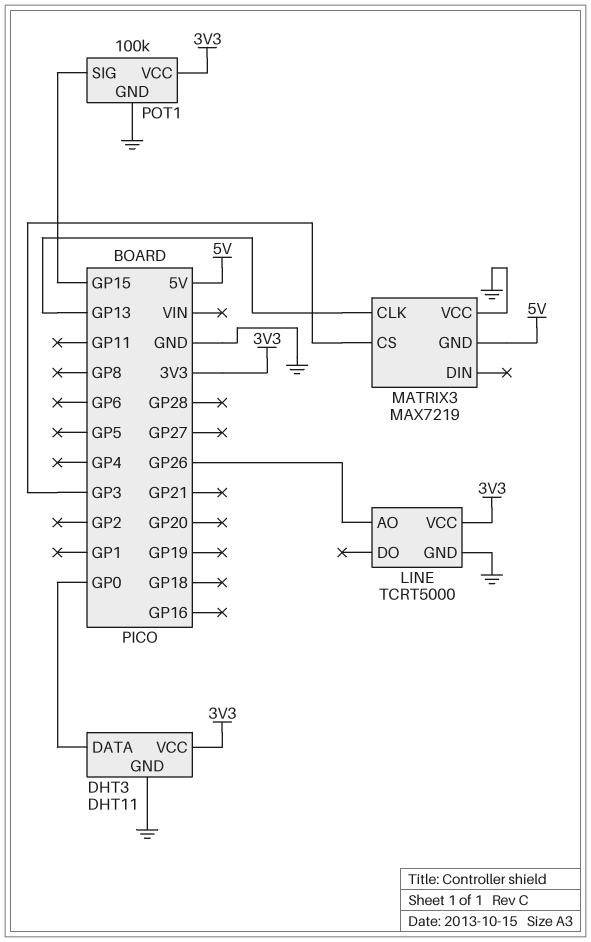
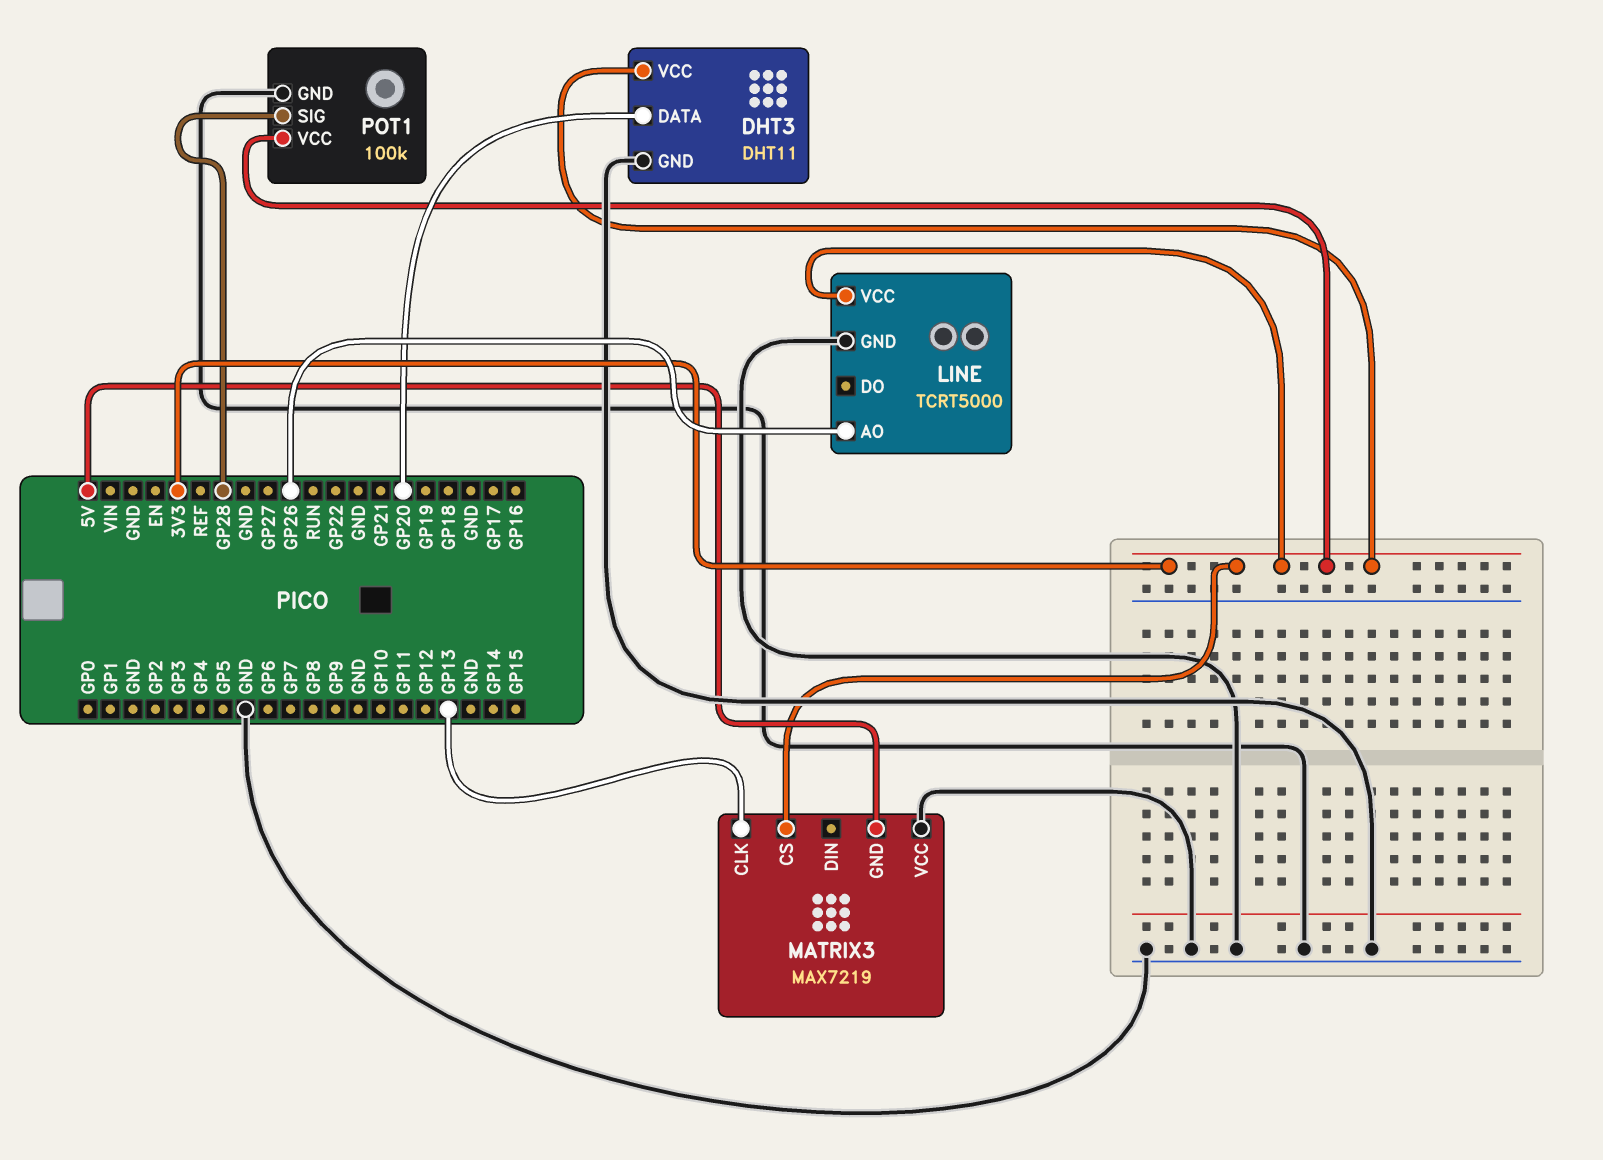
DHT3 pin DATA: GP0 -> GP20
MATRIX3 pin CS: GP3 -> 3V3
POT1 pin SIG: GP15 -> GP28

